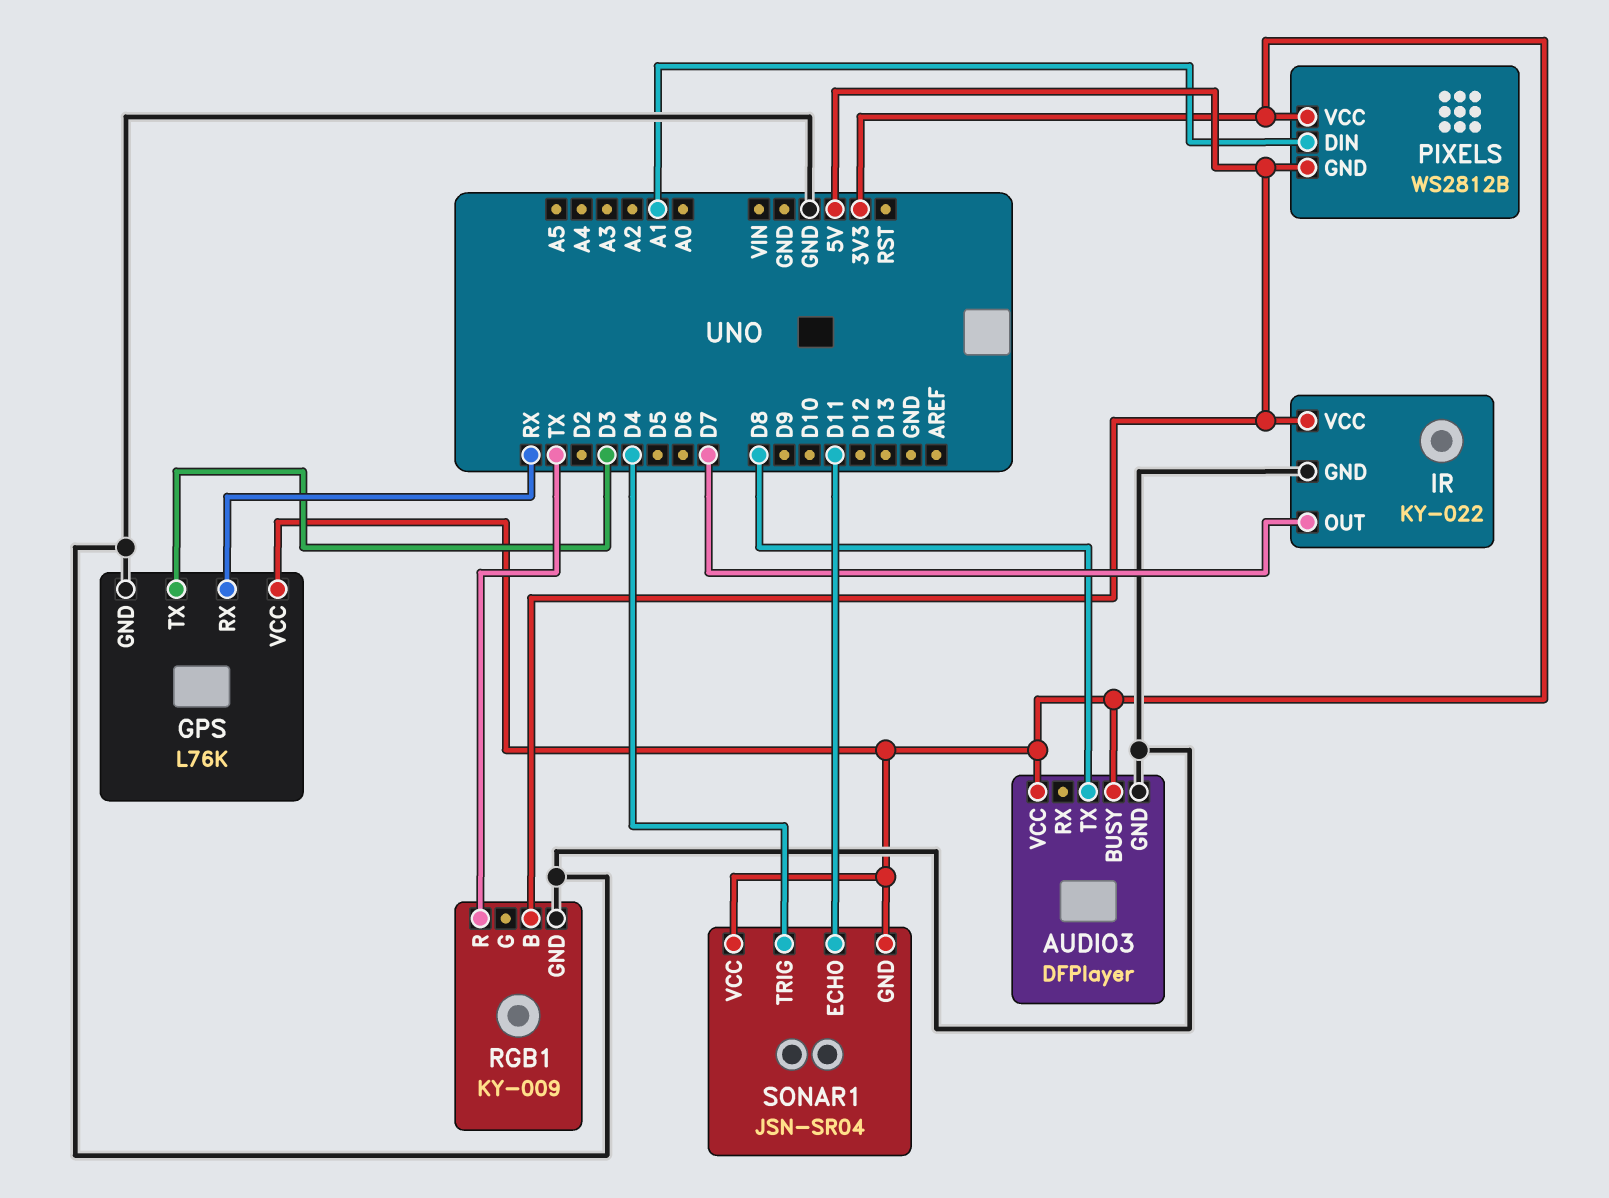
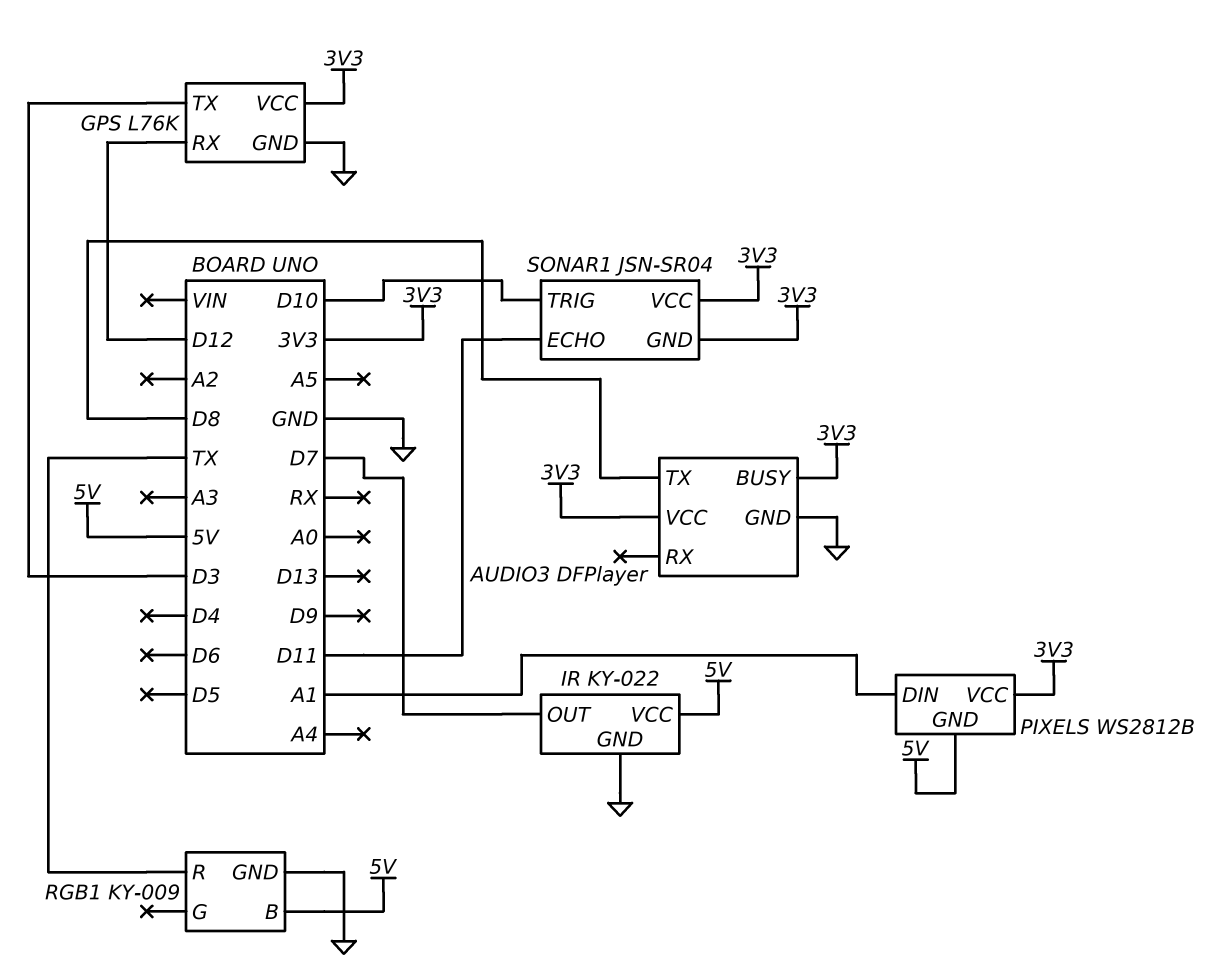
GPS pin RX: RX -> D12
SONAR1 pin TRIG: D4 -> D10

